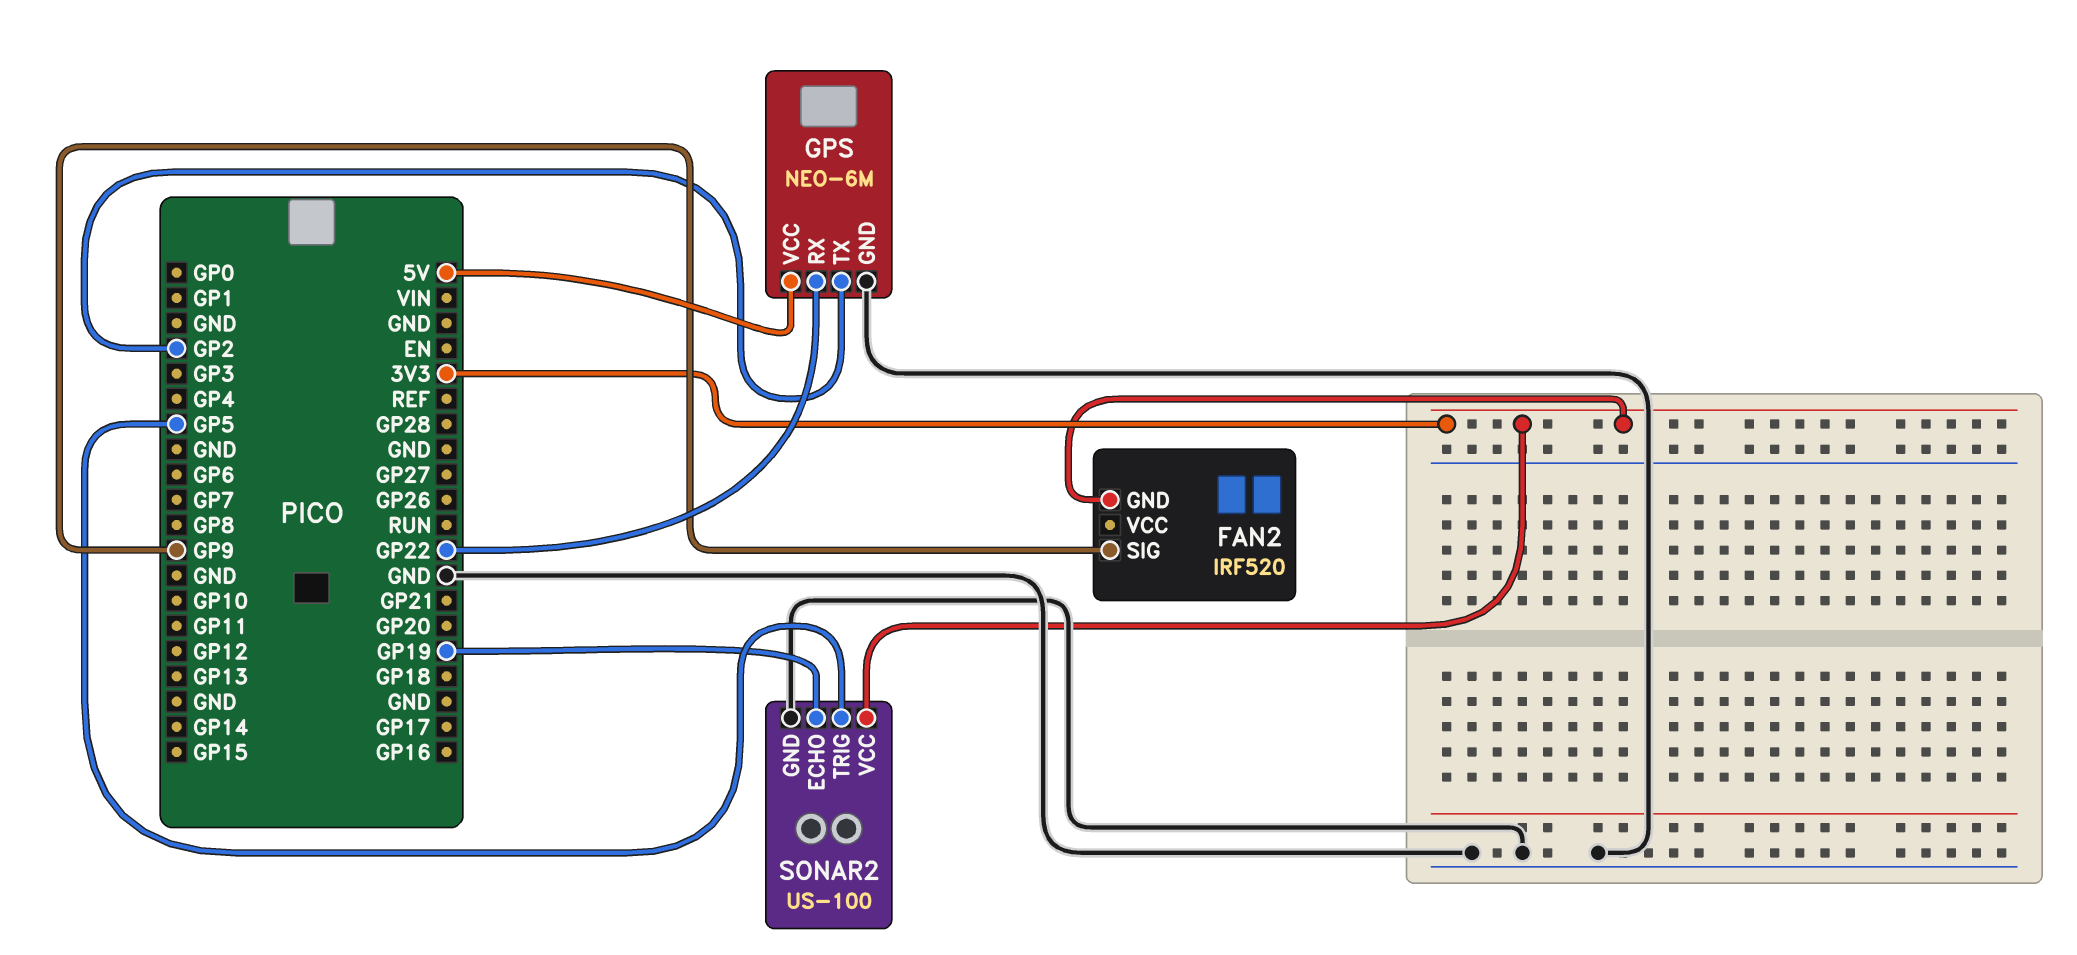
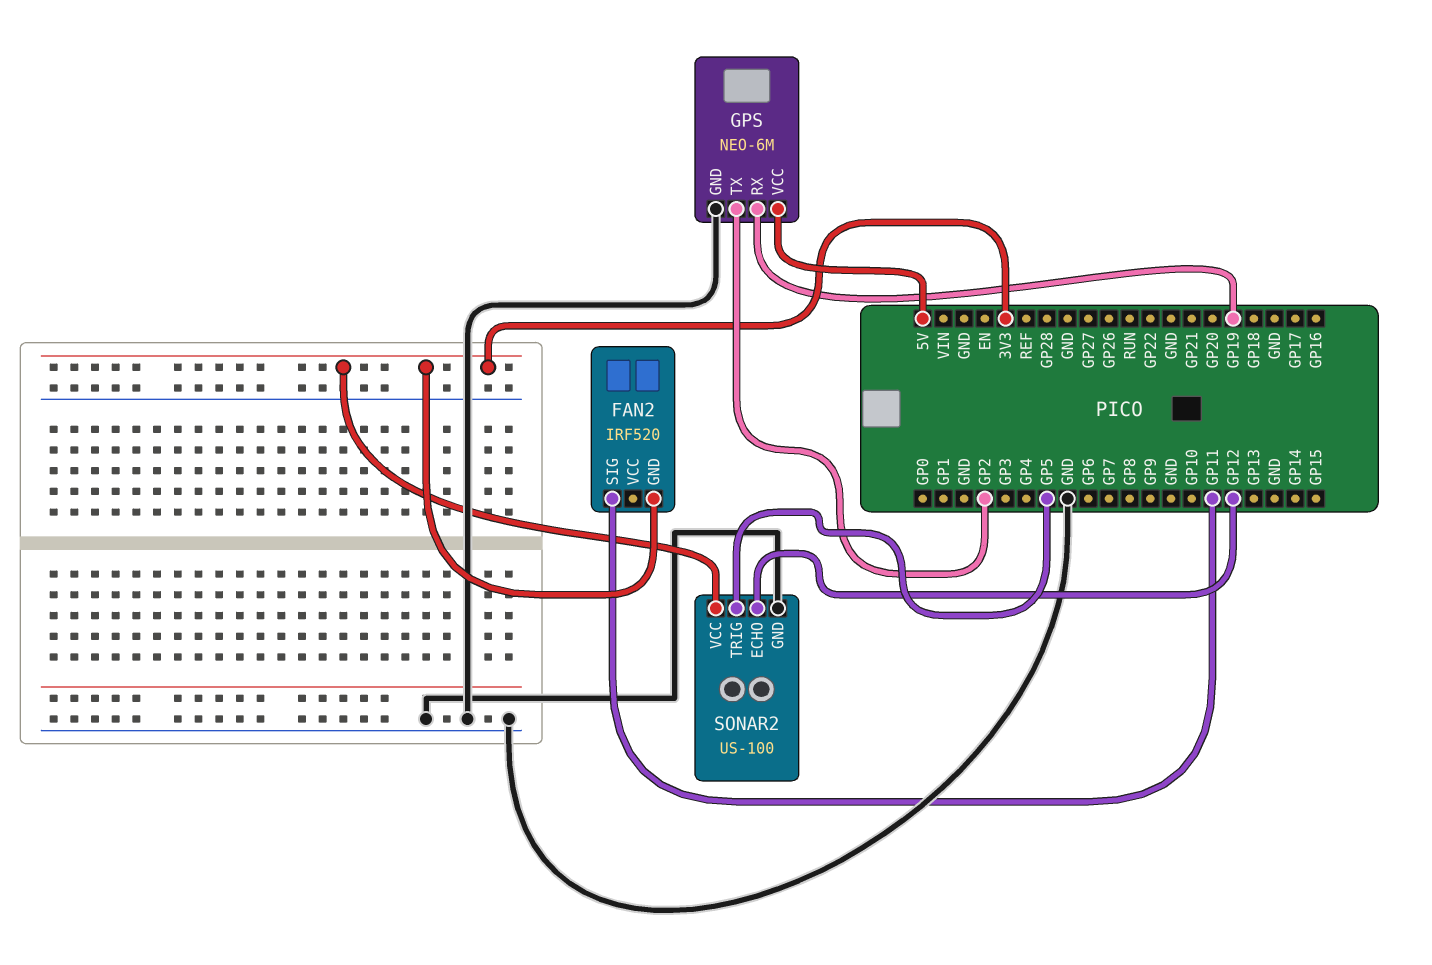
FAN2 pin SIG: GP9 -> GP11
GPS pin RX: GP22 -> GP19
SONAR2 pin ECHO: GP19 -> GP12

